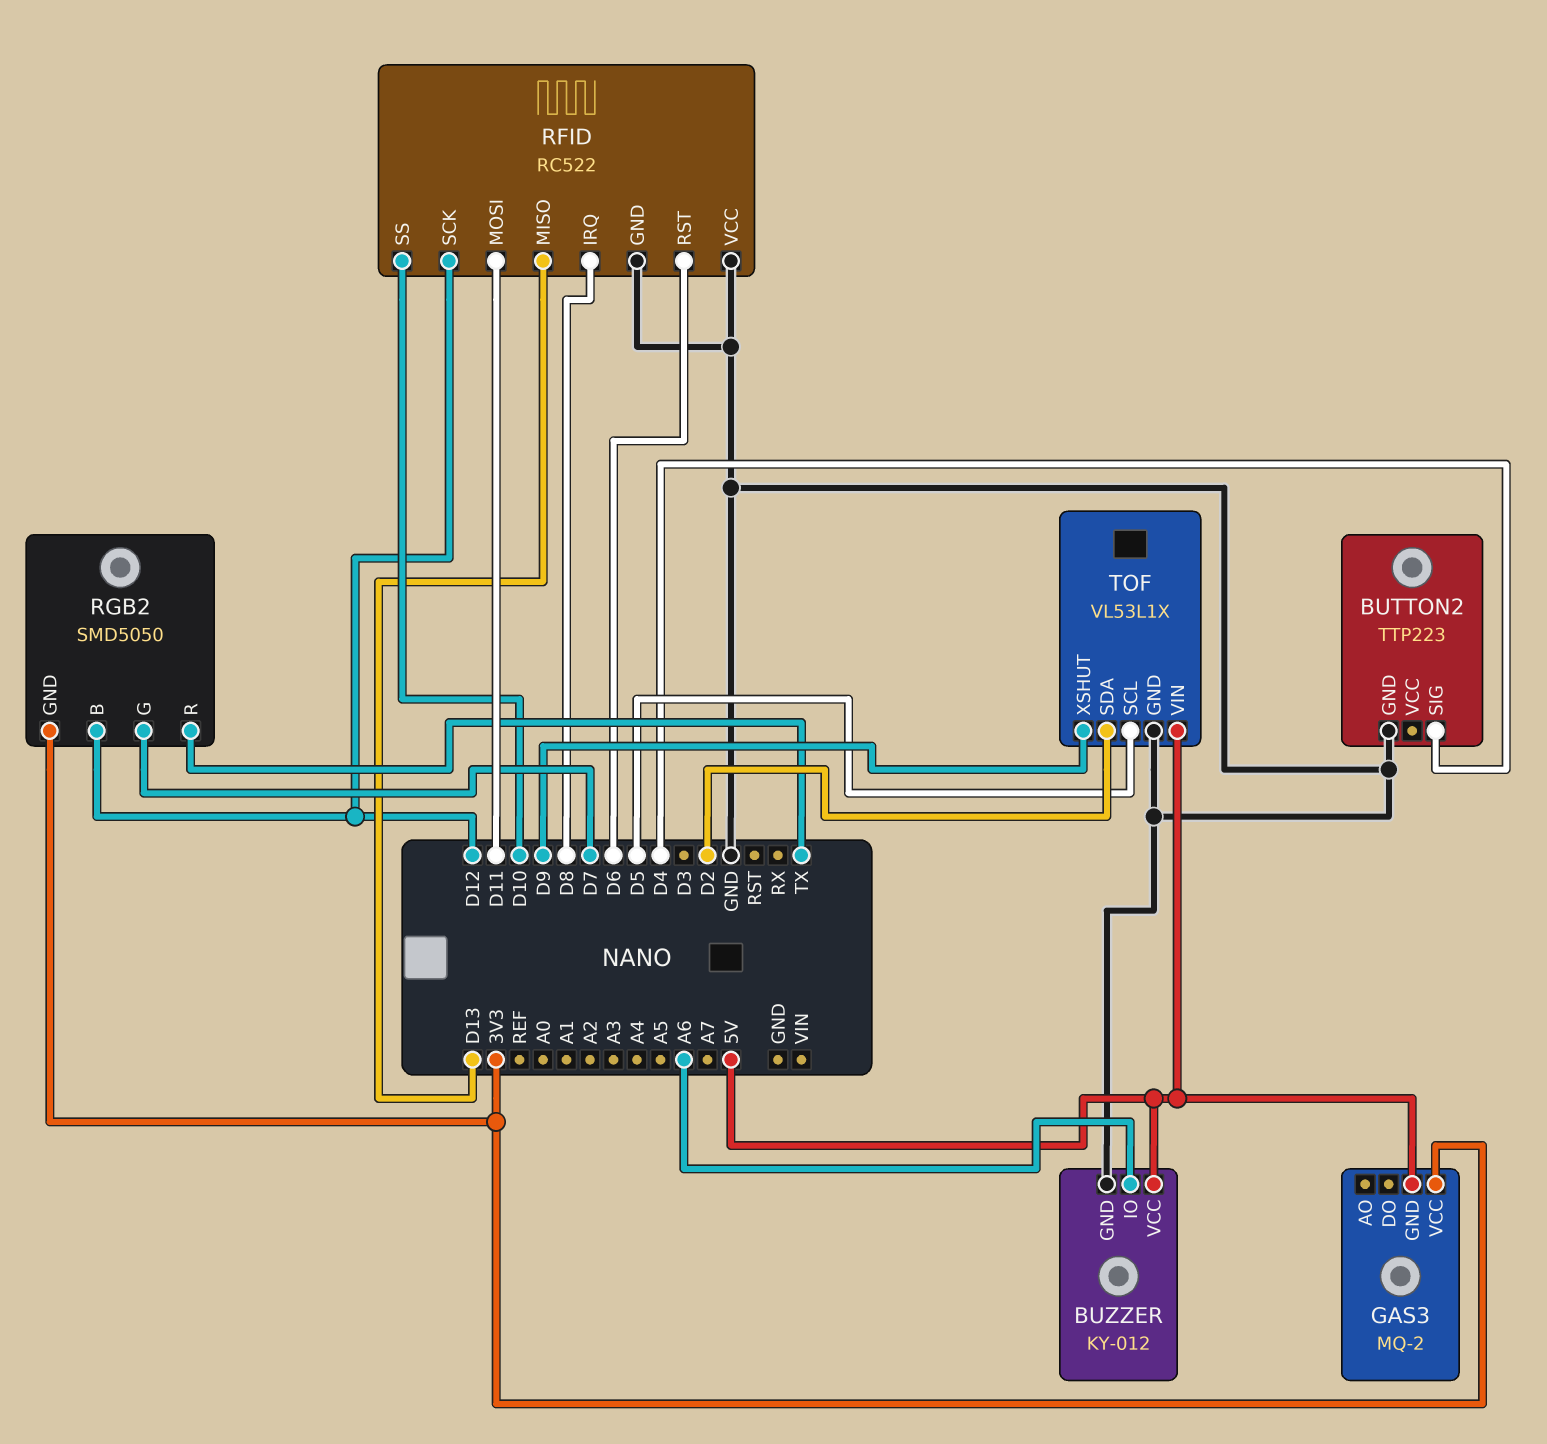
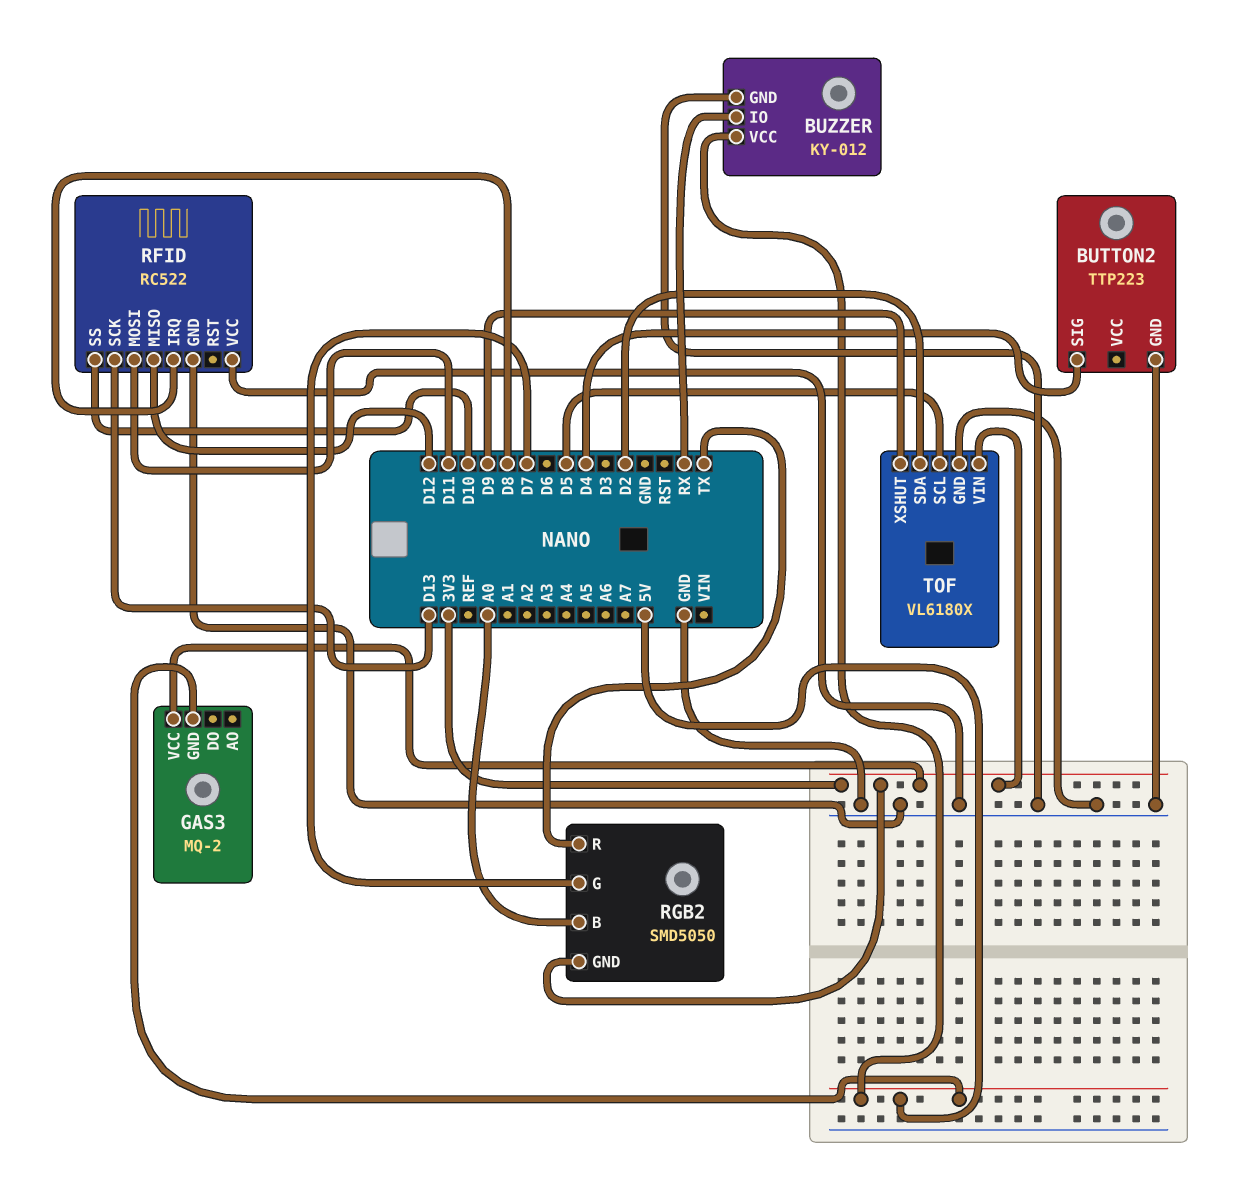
BUZZER pin IO: A6 -> RX
RFID pin MISO: D13 -> D12
RFID pin RST: D6 -> none
RFID pin SCK: D12 -> D13
RGB2 pin B: D12 -> A0
TOF: VL53L1X -> VL6180X
TOF pin VIN: 5V -> 3V3

